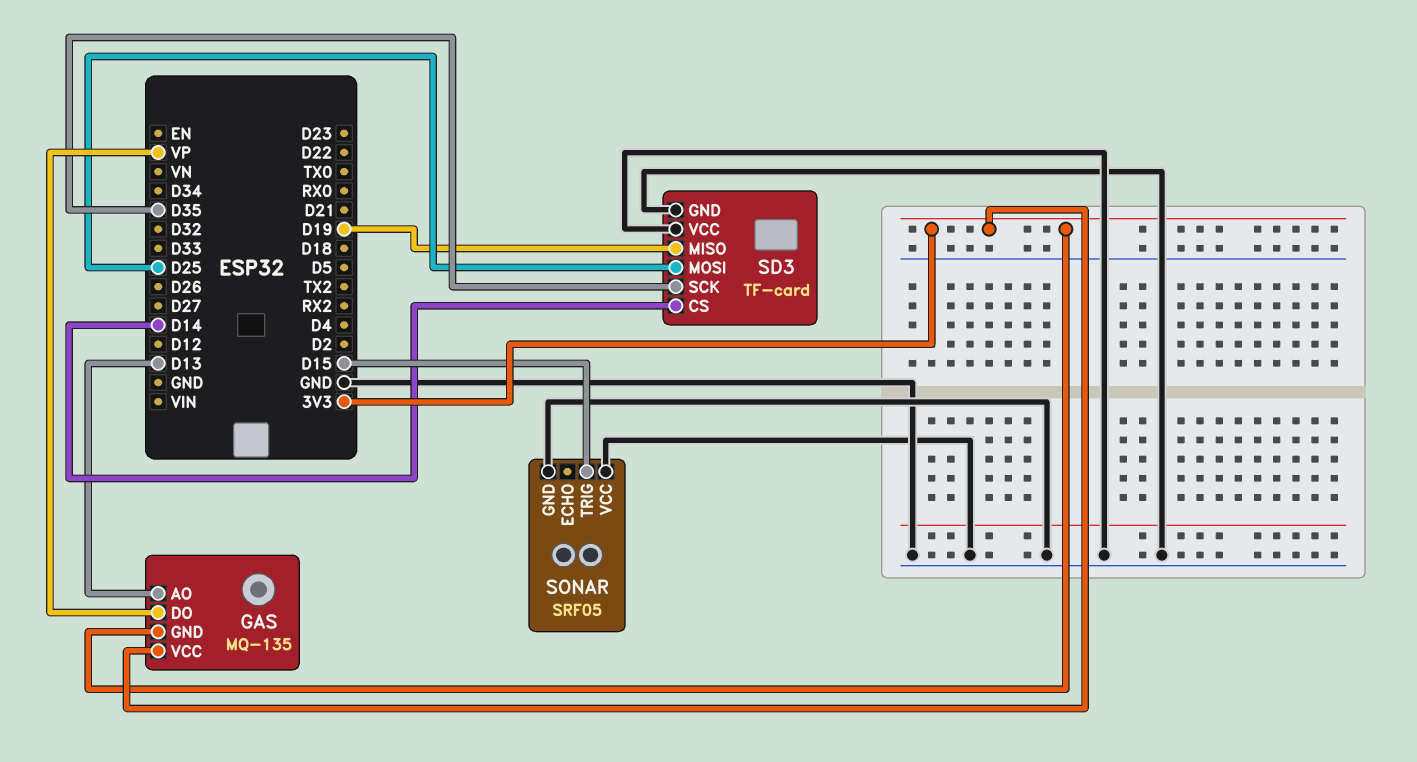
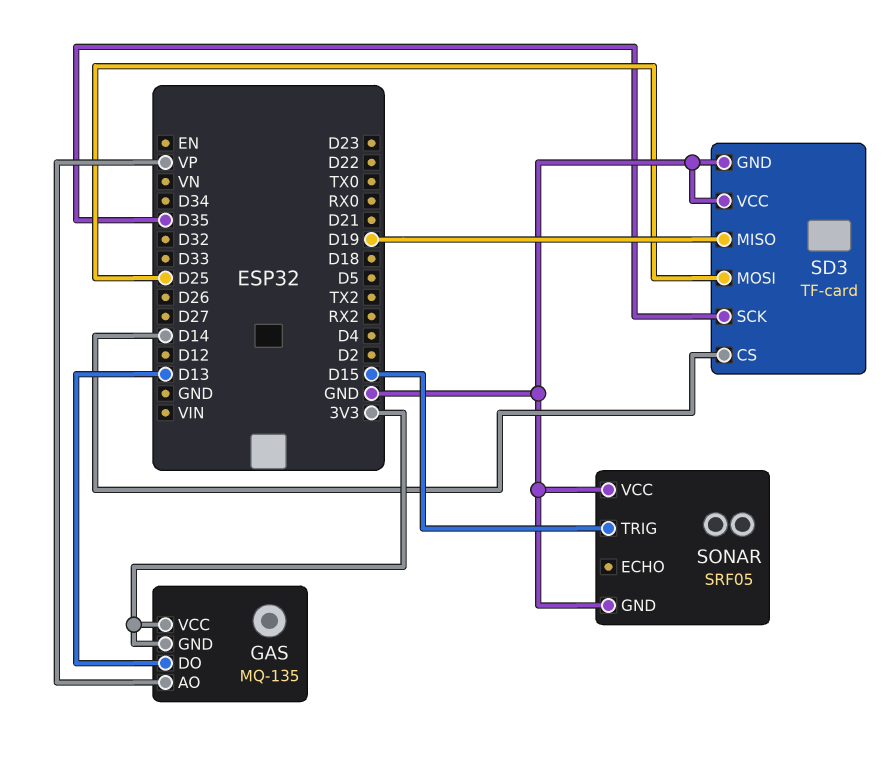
GAS pin AO: D13 -> VP
GAS pin DO: VP -> D13

